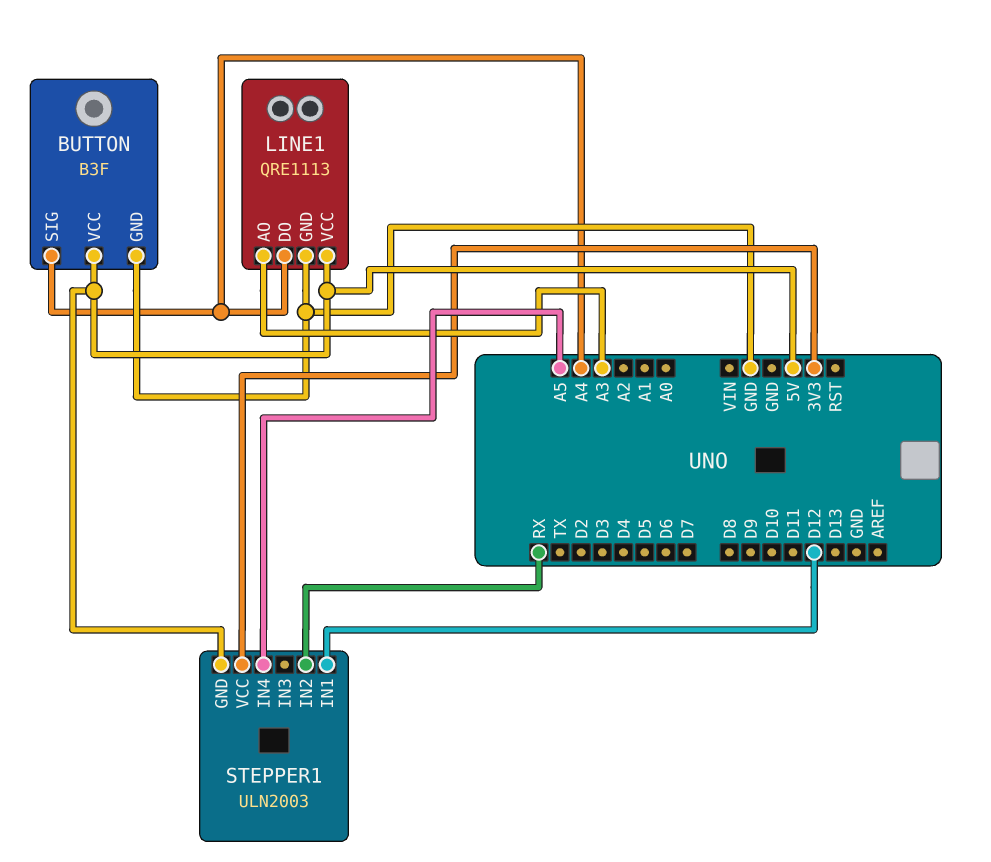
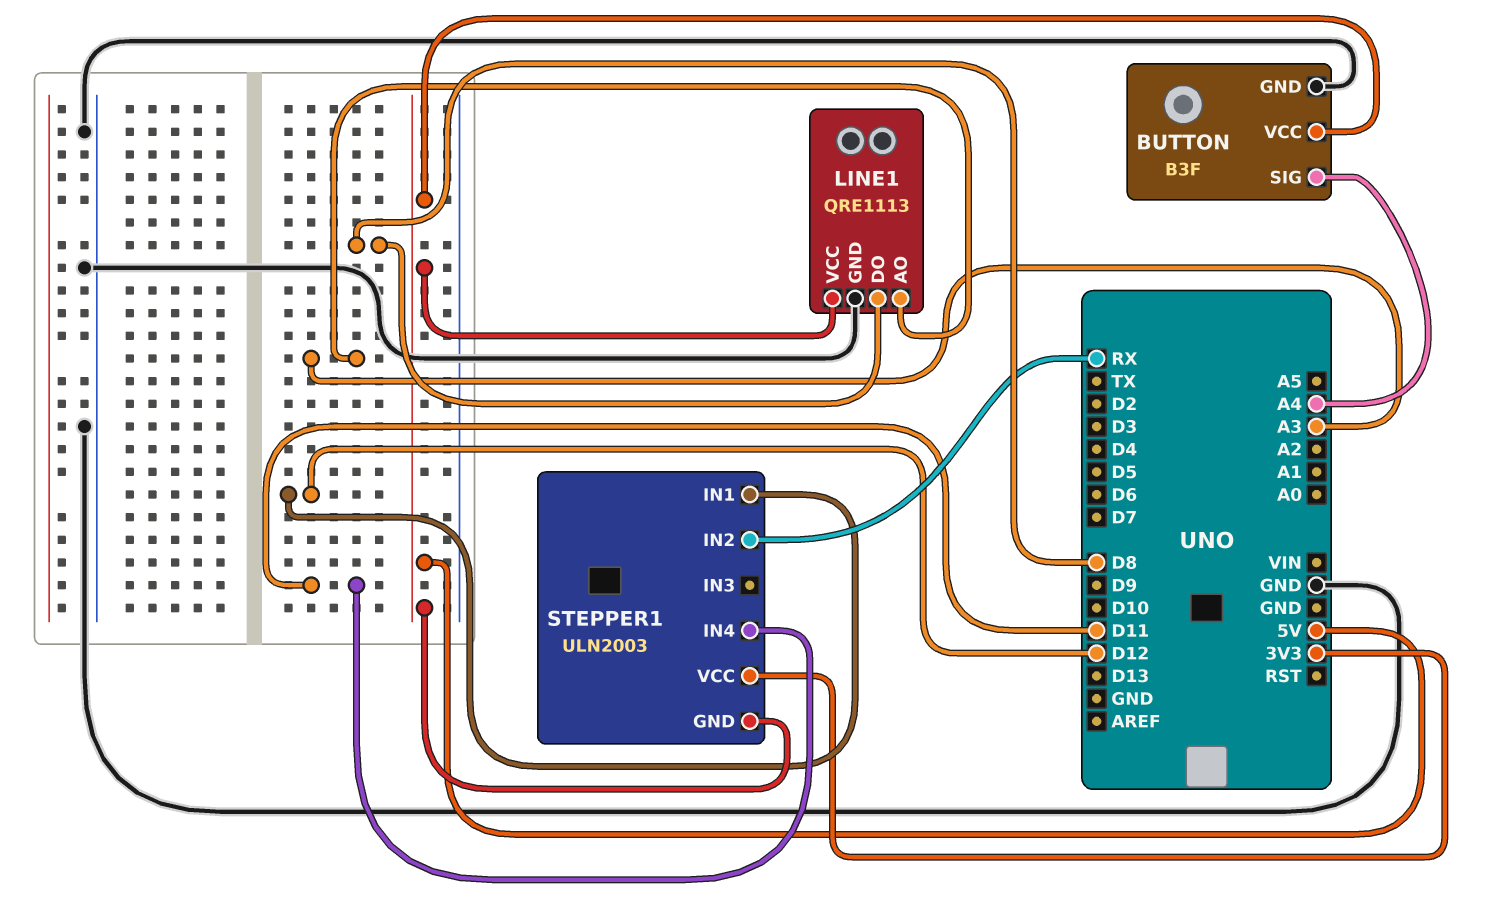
LINE1 pin DO: A4 -> D8
STEPPER1 pin IN4: A5 -> D11

